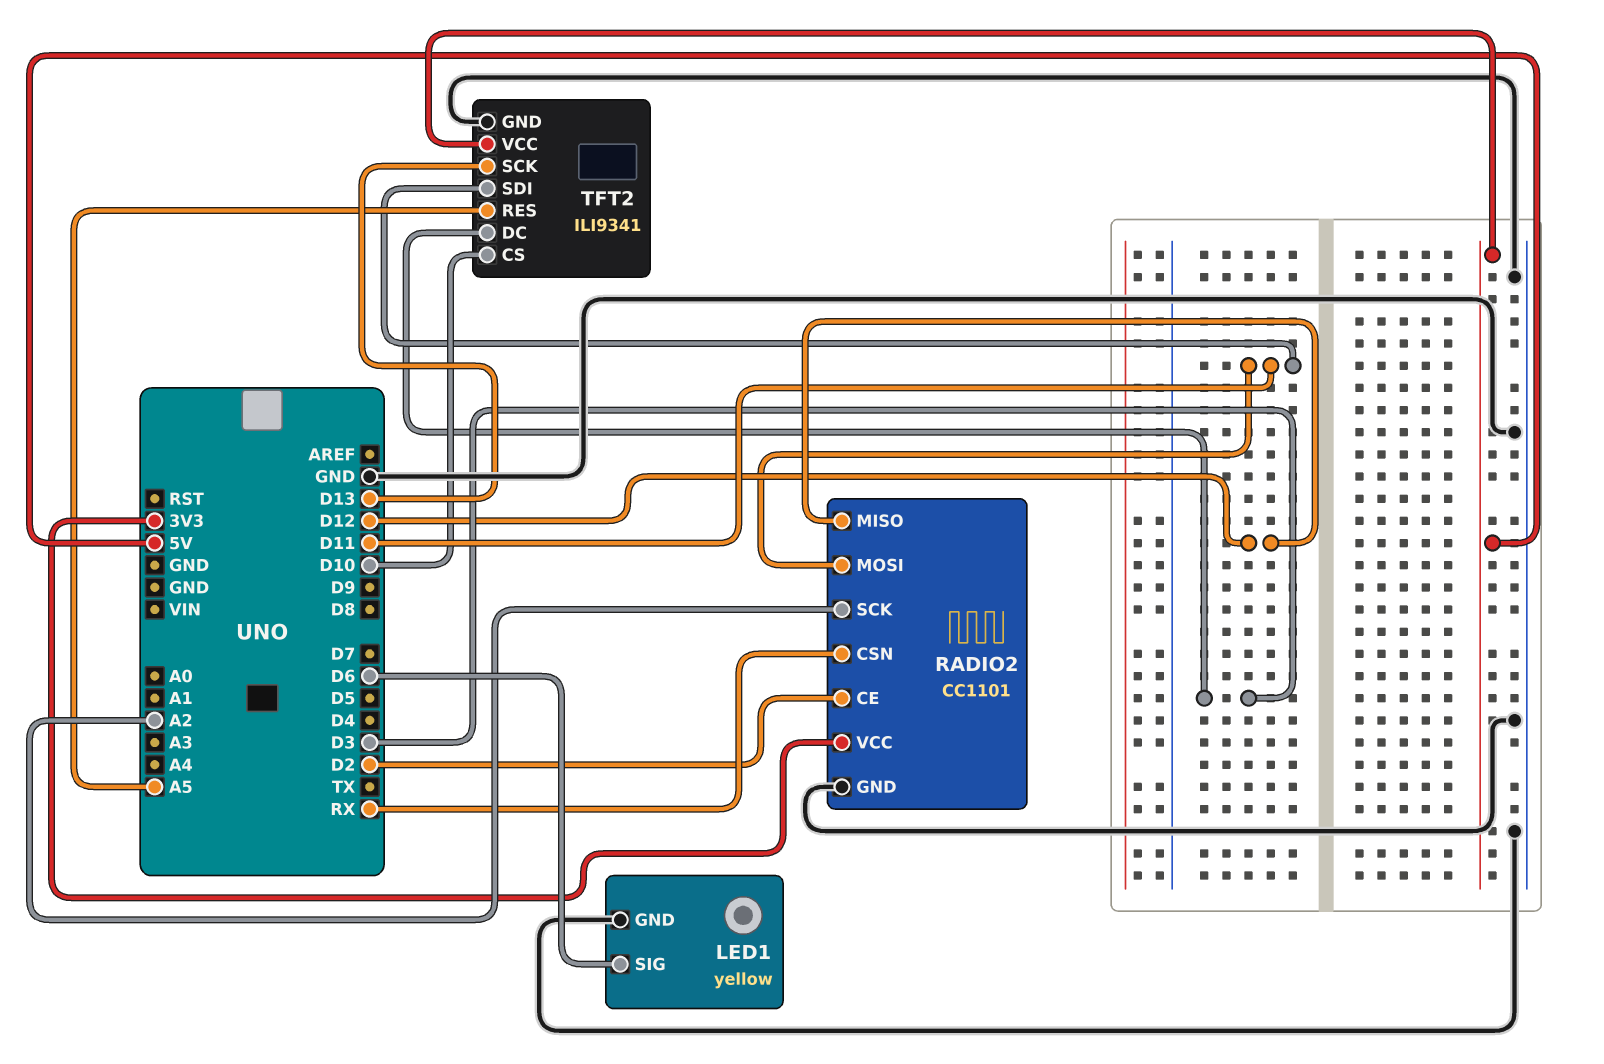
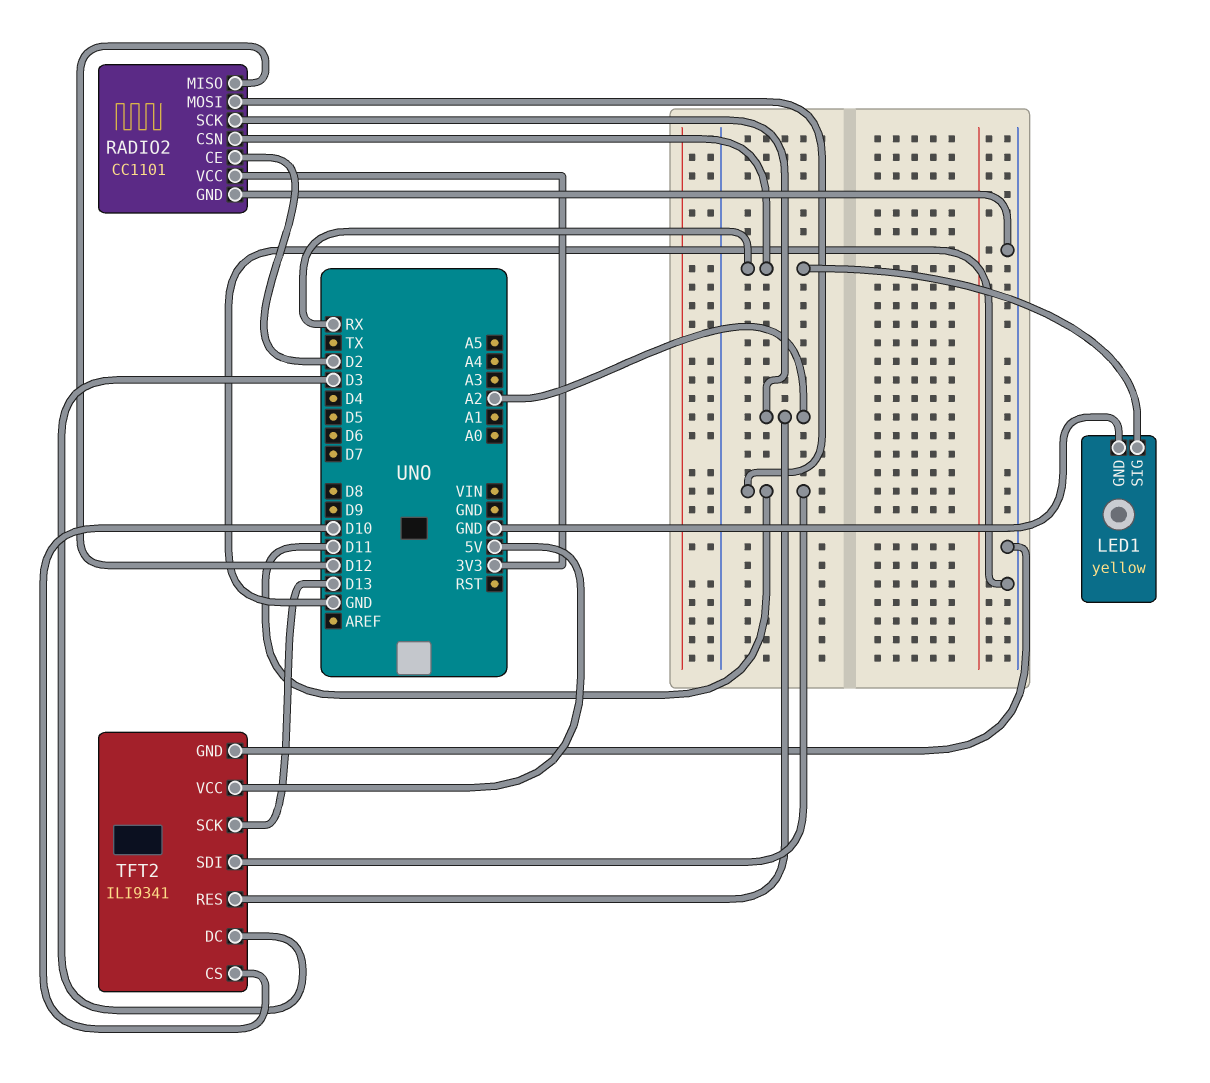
LED1 pin SIG: D6 -> RX
TFT2 pin RES: A5 -> A2

